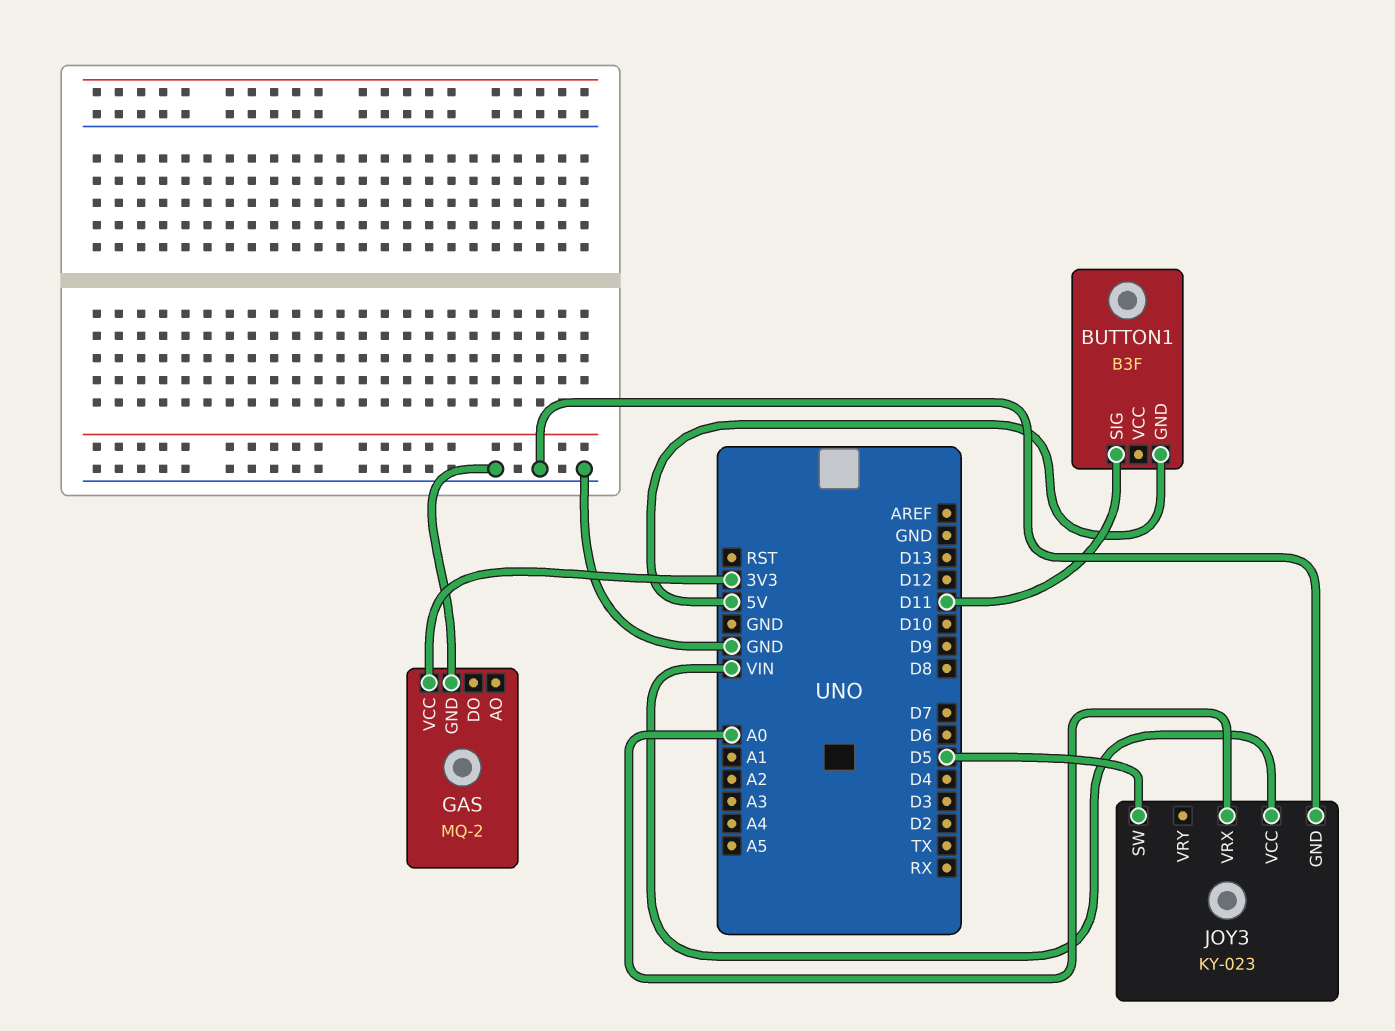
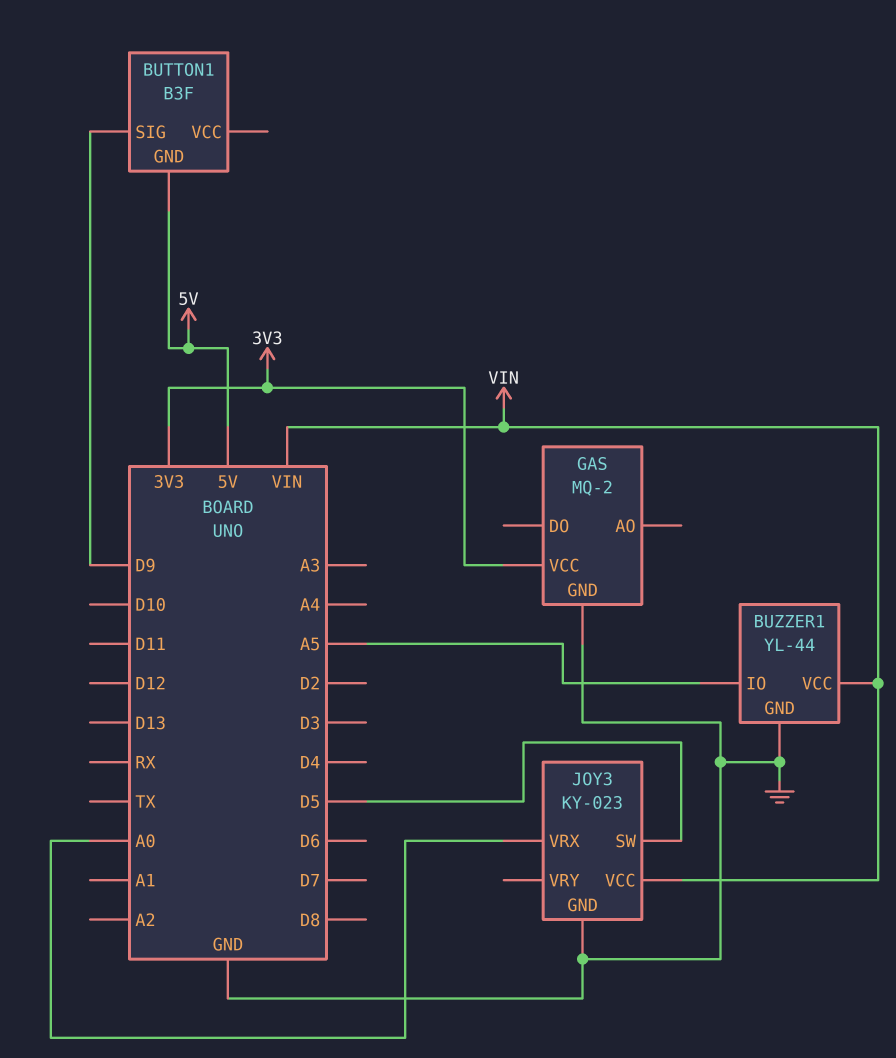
BUTTON1 pin SIG: D11 -> D9
BUZZER1: none -> YL-44
BUZZER1 pin GND: none -> GND
BUZZER1 pin IO: none -> A5
BUZZER1 pin VCC: none -> VIN

